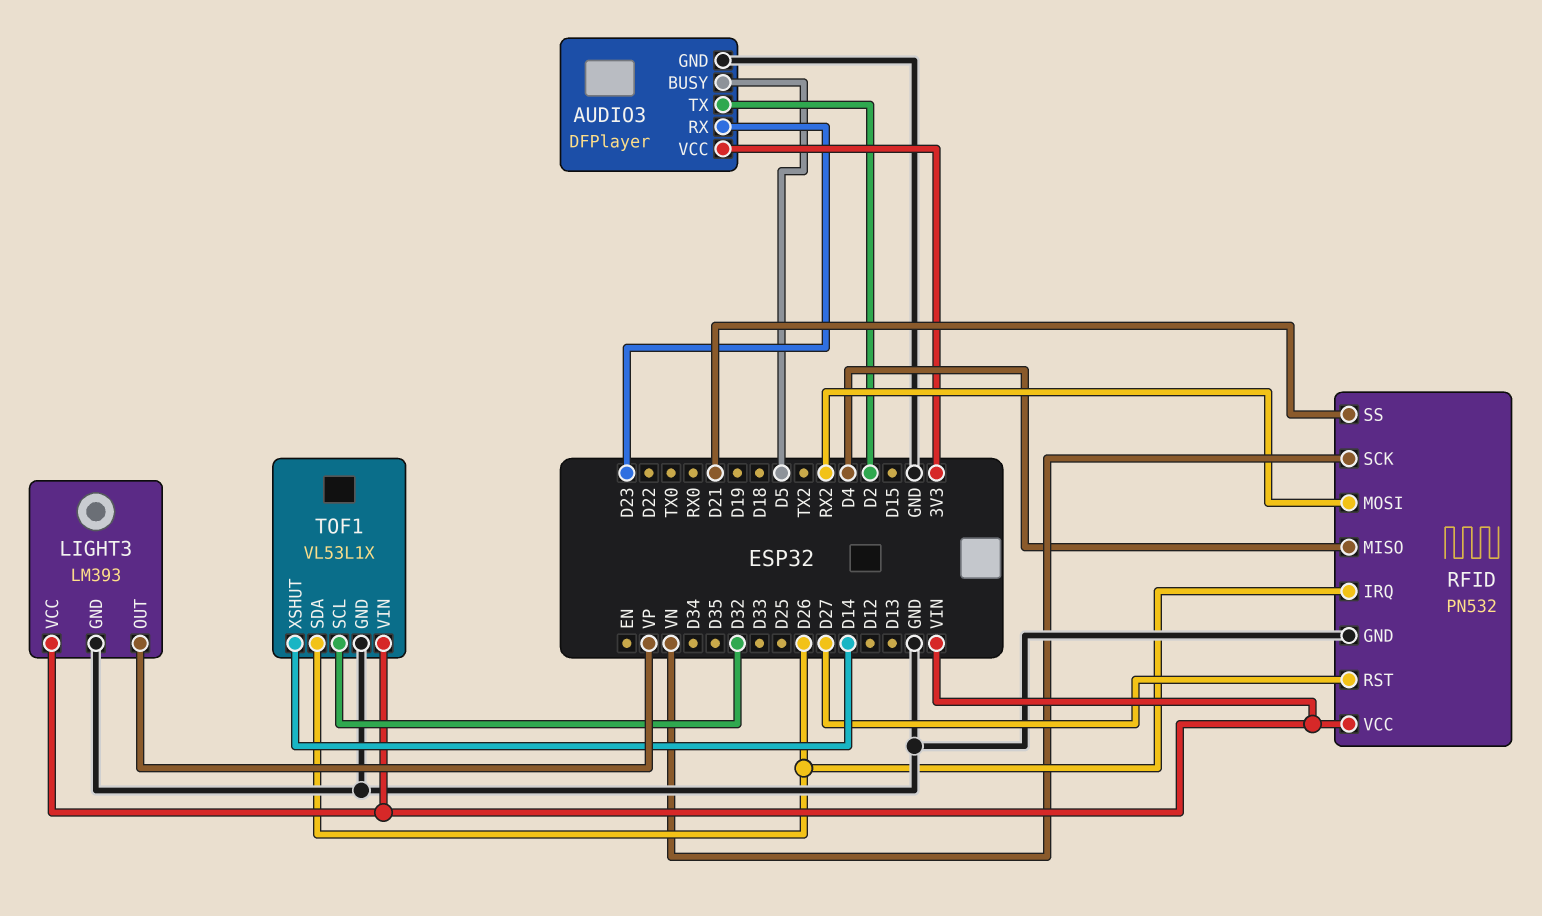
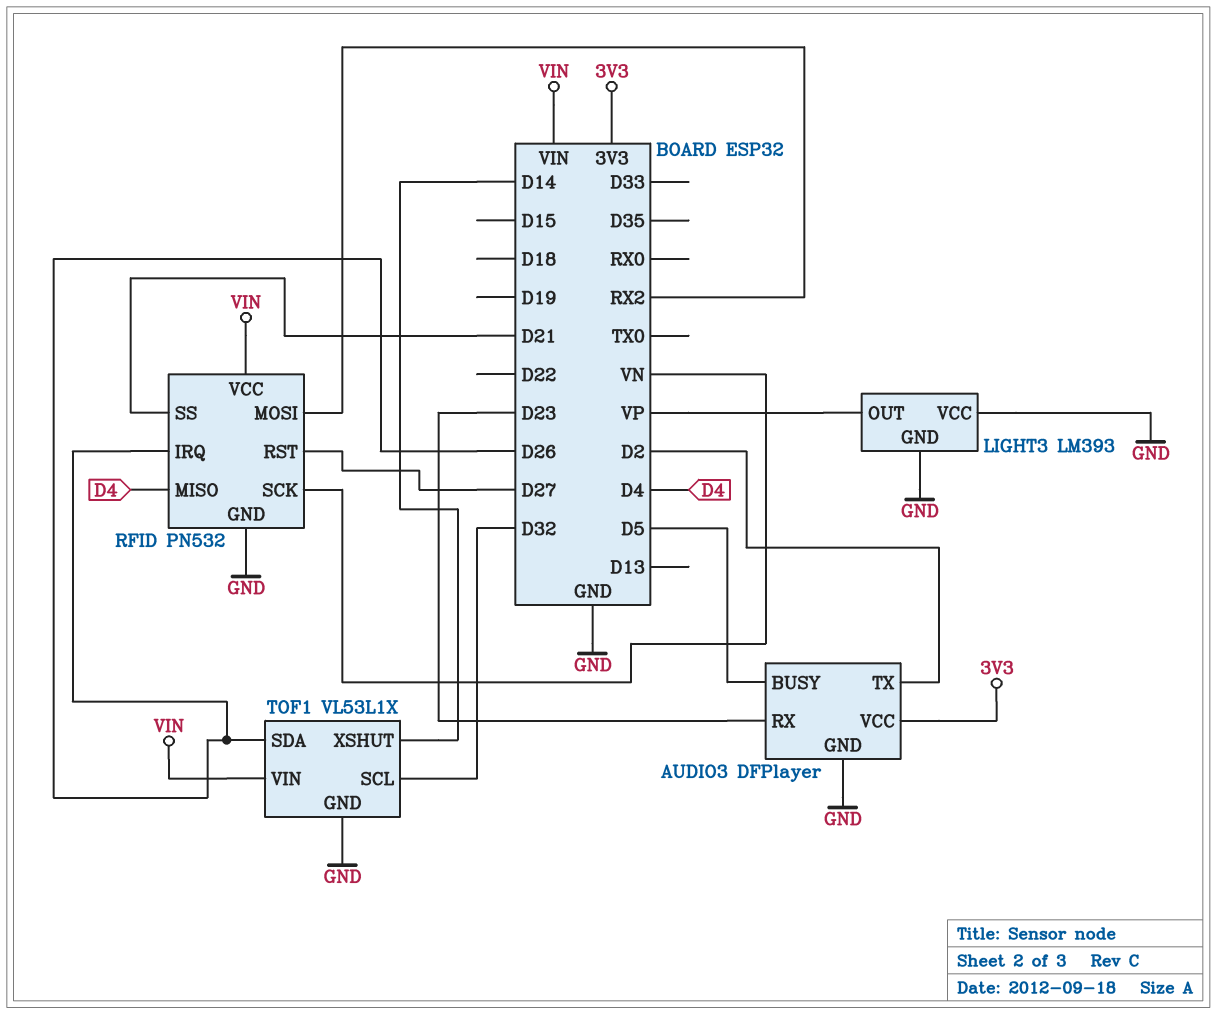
LIGHT3 pin VCC: VIN -> GND

